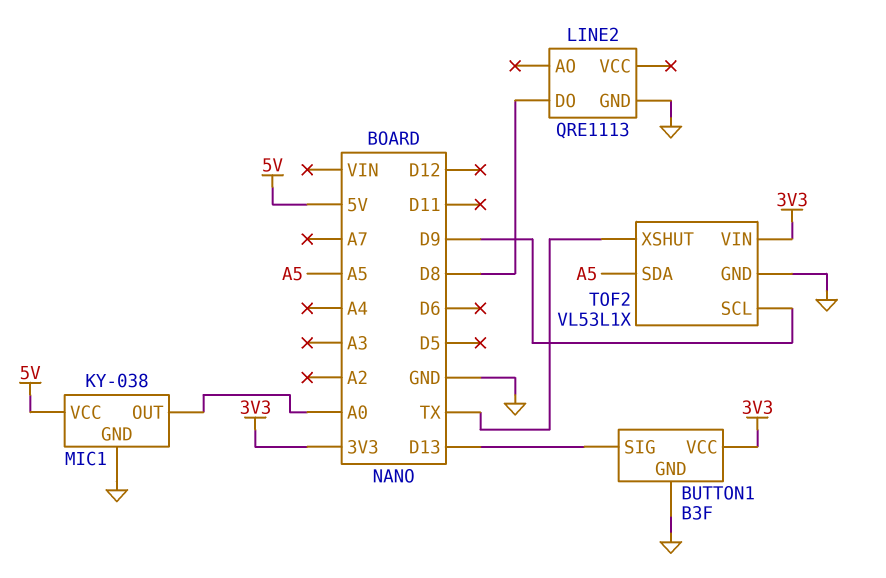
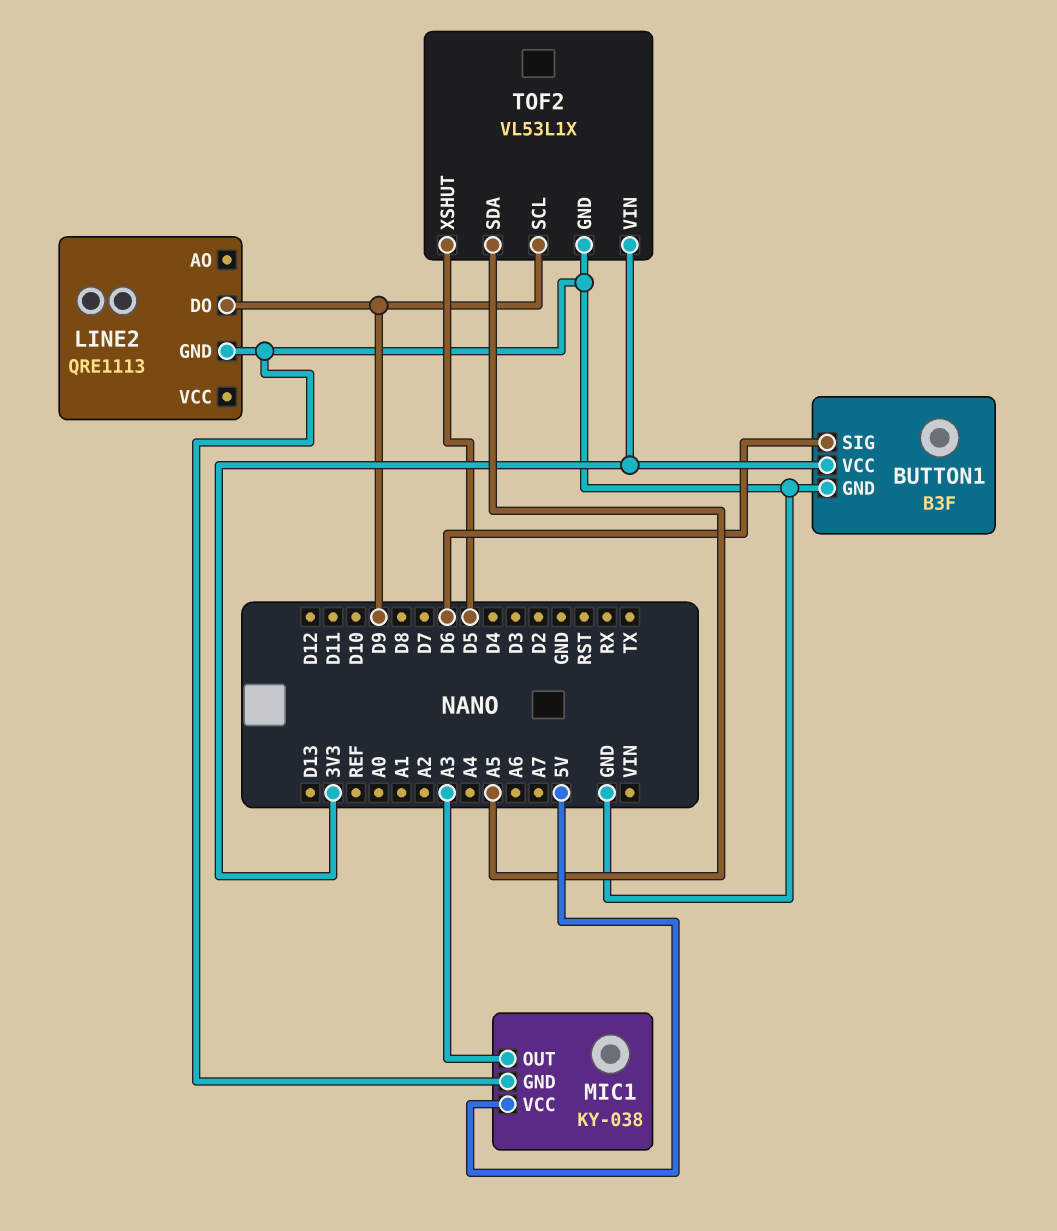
BUTTON1 pin SIG: D13 -> D6
LINE2 pin DO: D8 -> D9
MIC1 pin OUT: A0 -> A3
TOF2 pin XSHUT: TX -> D5

